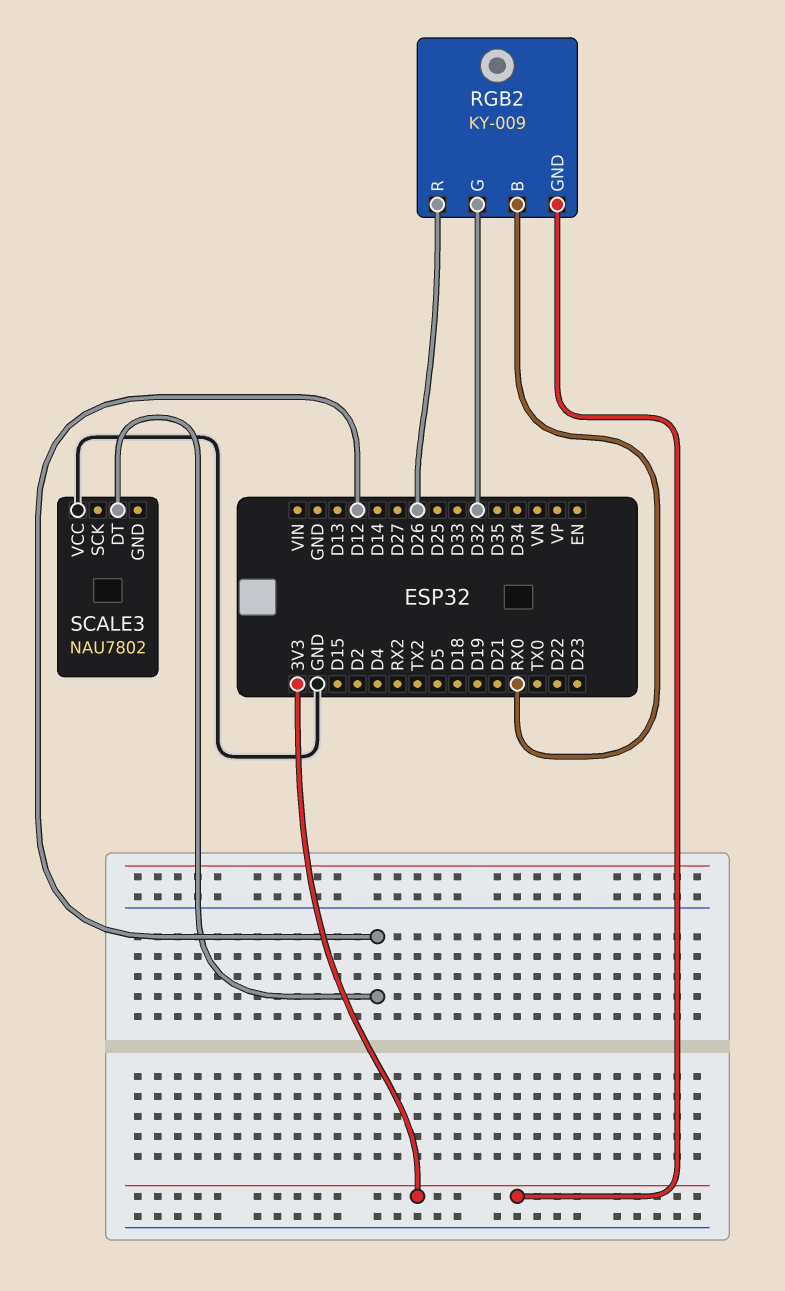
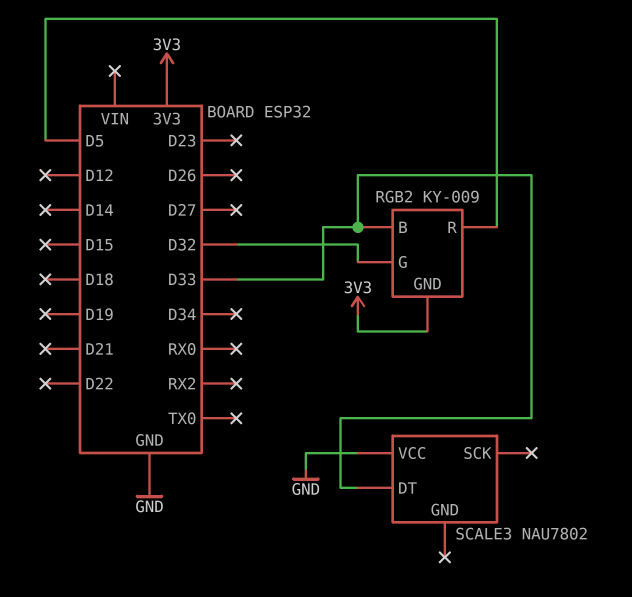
RGB2 pin B: RX0 -> D33
RGB2 pin R: D26 -> D5
SCALE3 pin DT: D12 -> D33

